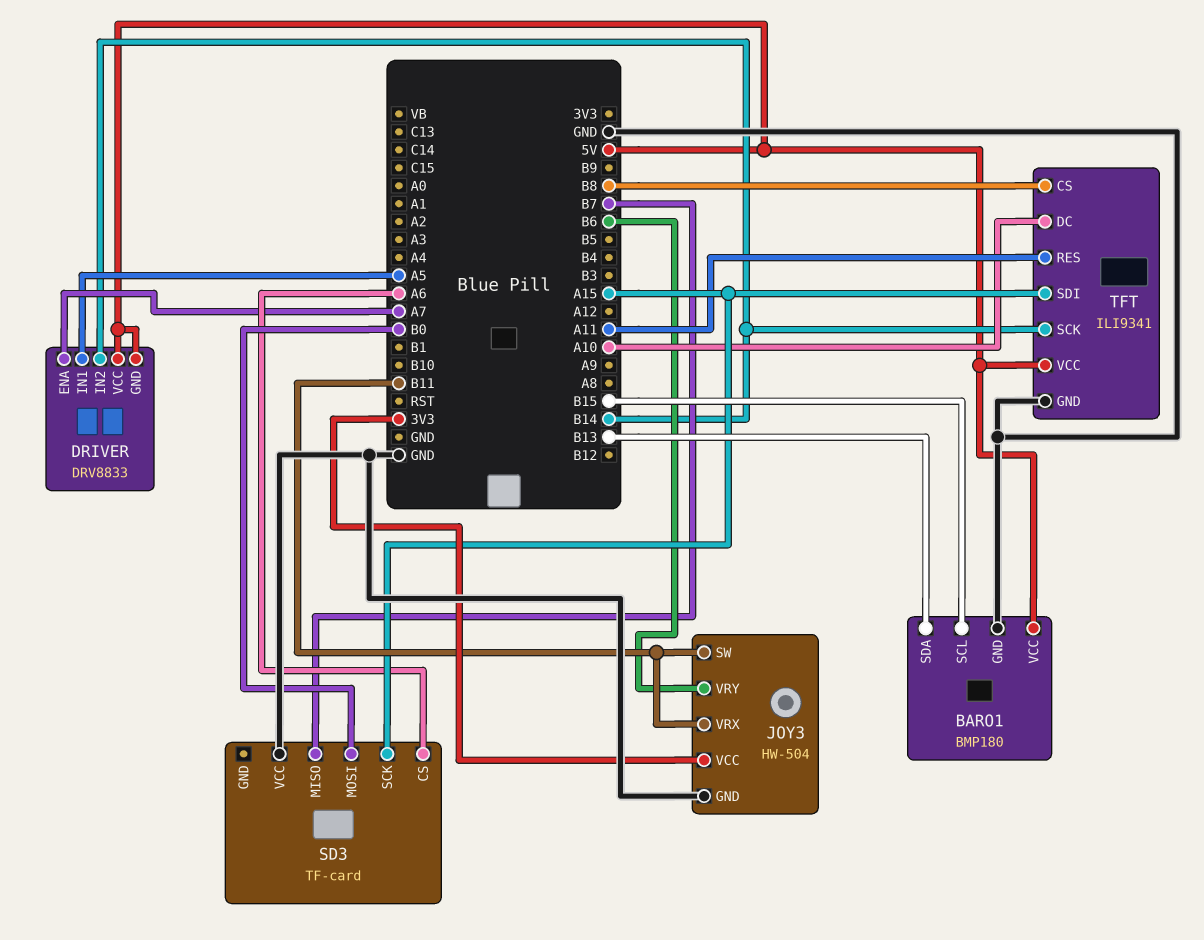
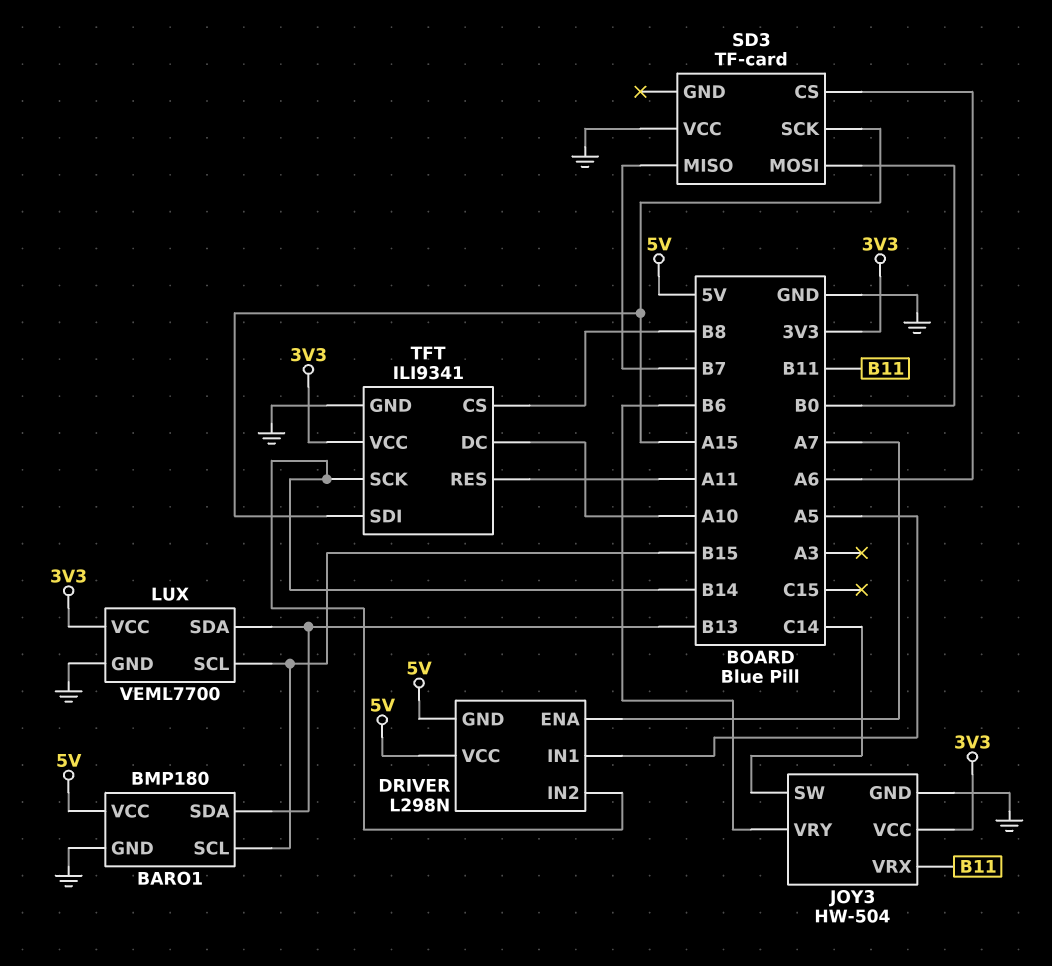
DRIVER: DRV8833 -> L298N
JOY3 pin SW: B11 -> C14
LUX: none -> VEML7700
LUX pin GND: none -> GND
LUX pin SCL: none -> B15
LUX pin SDA: none -> B13
LUX pin VCC: none -> 3V3
TFT pin VCC: 5V -> 3V3

